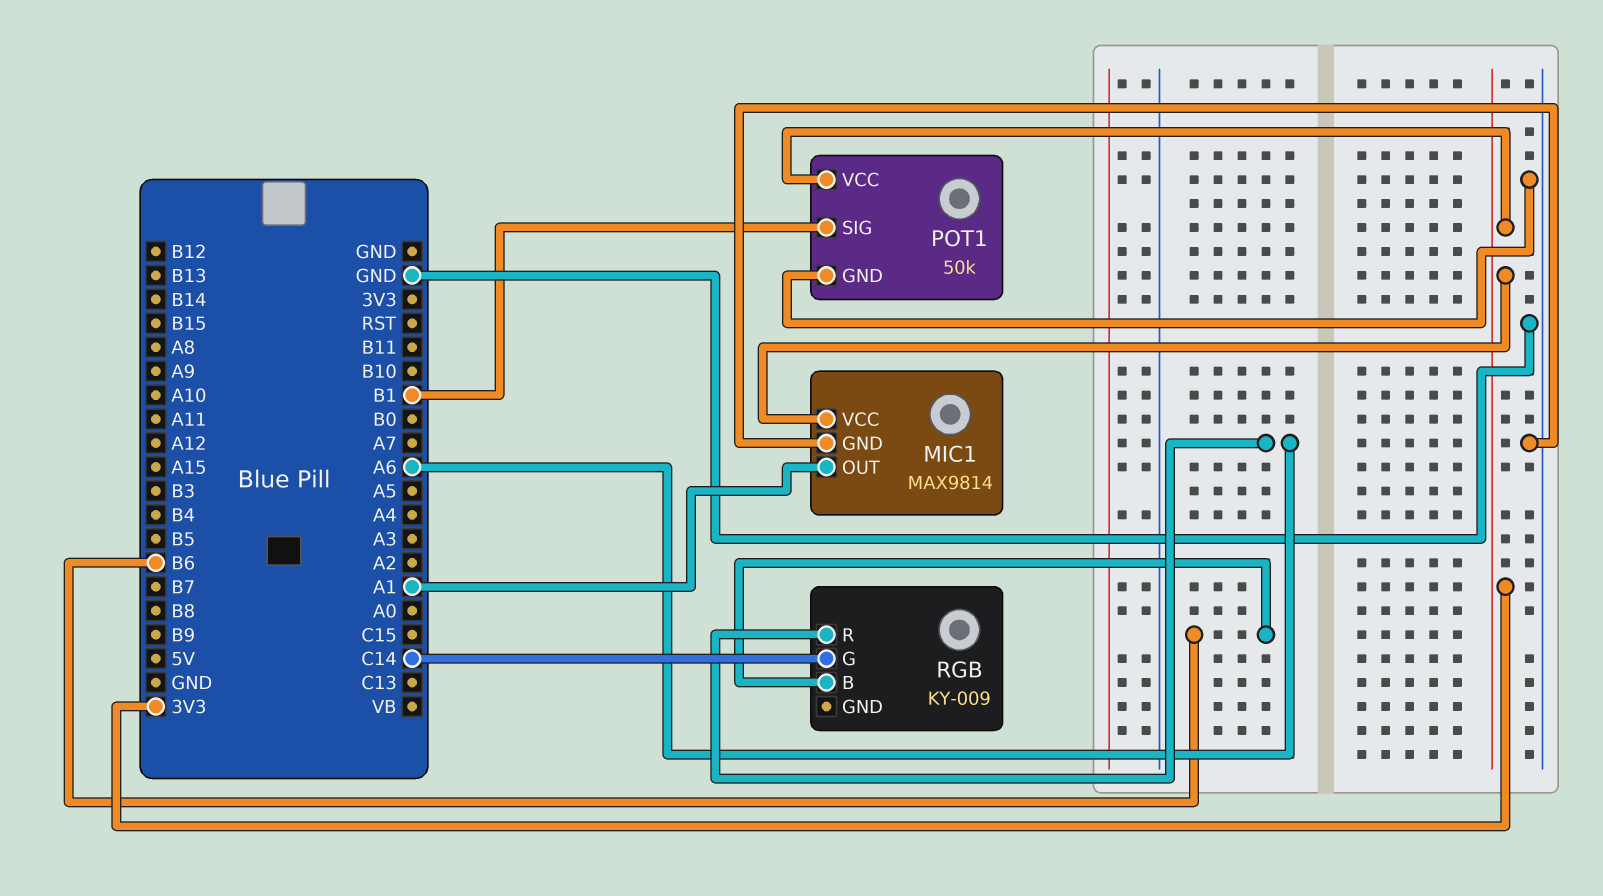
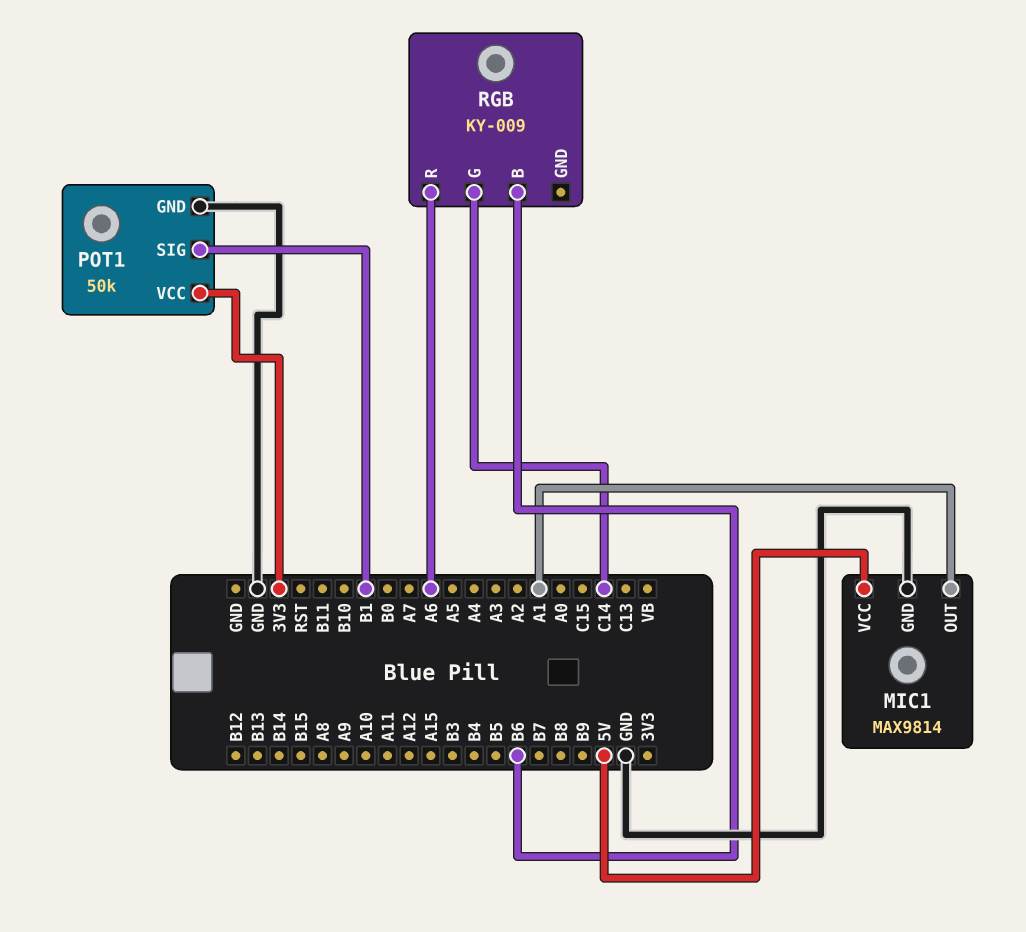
MIC1 pin VCC: 3V3 -> 5V

